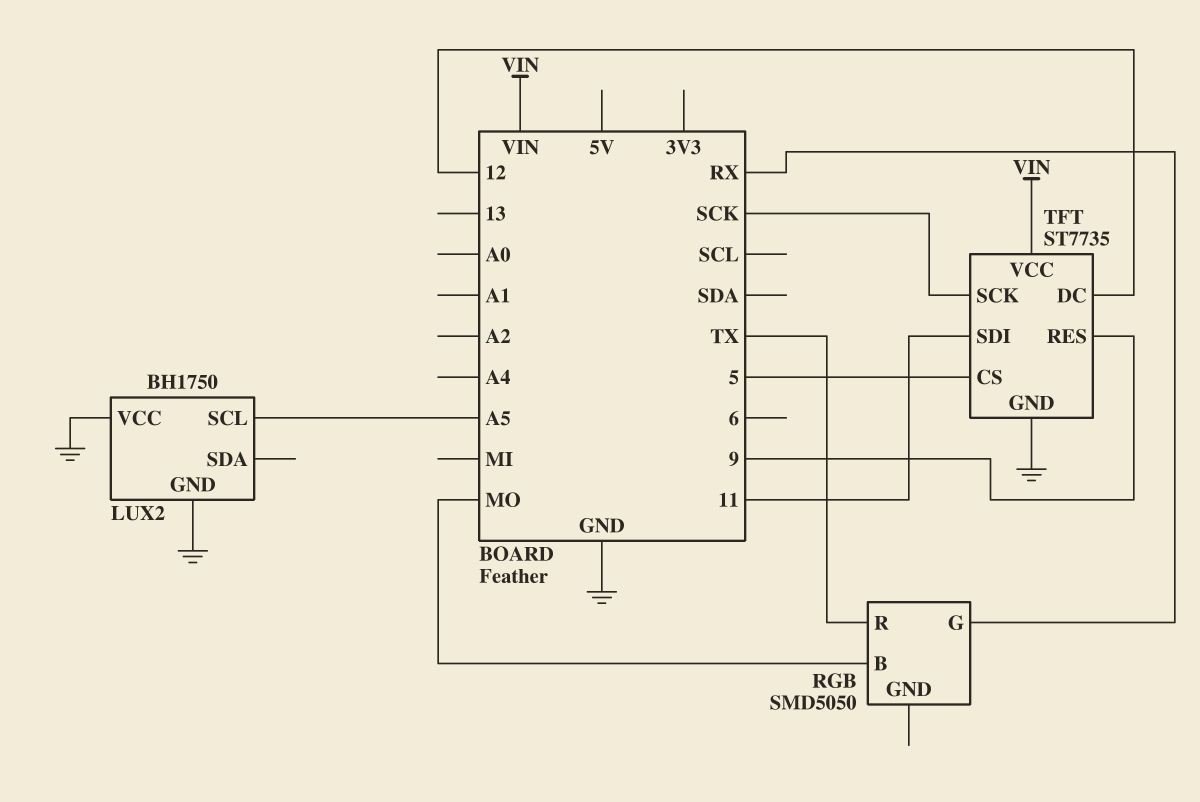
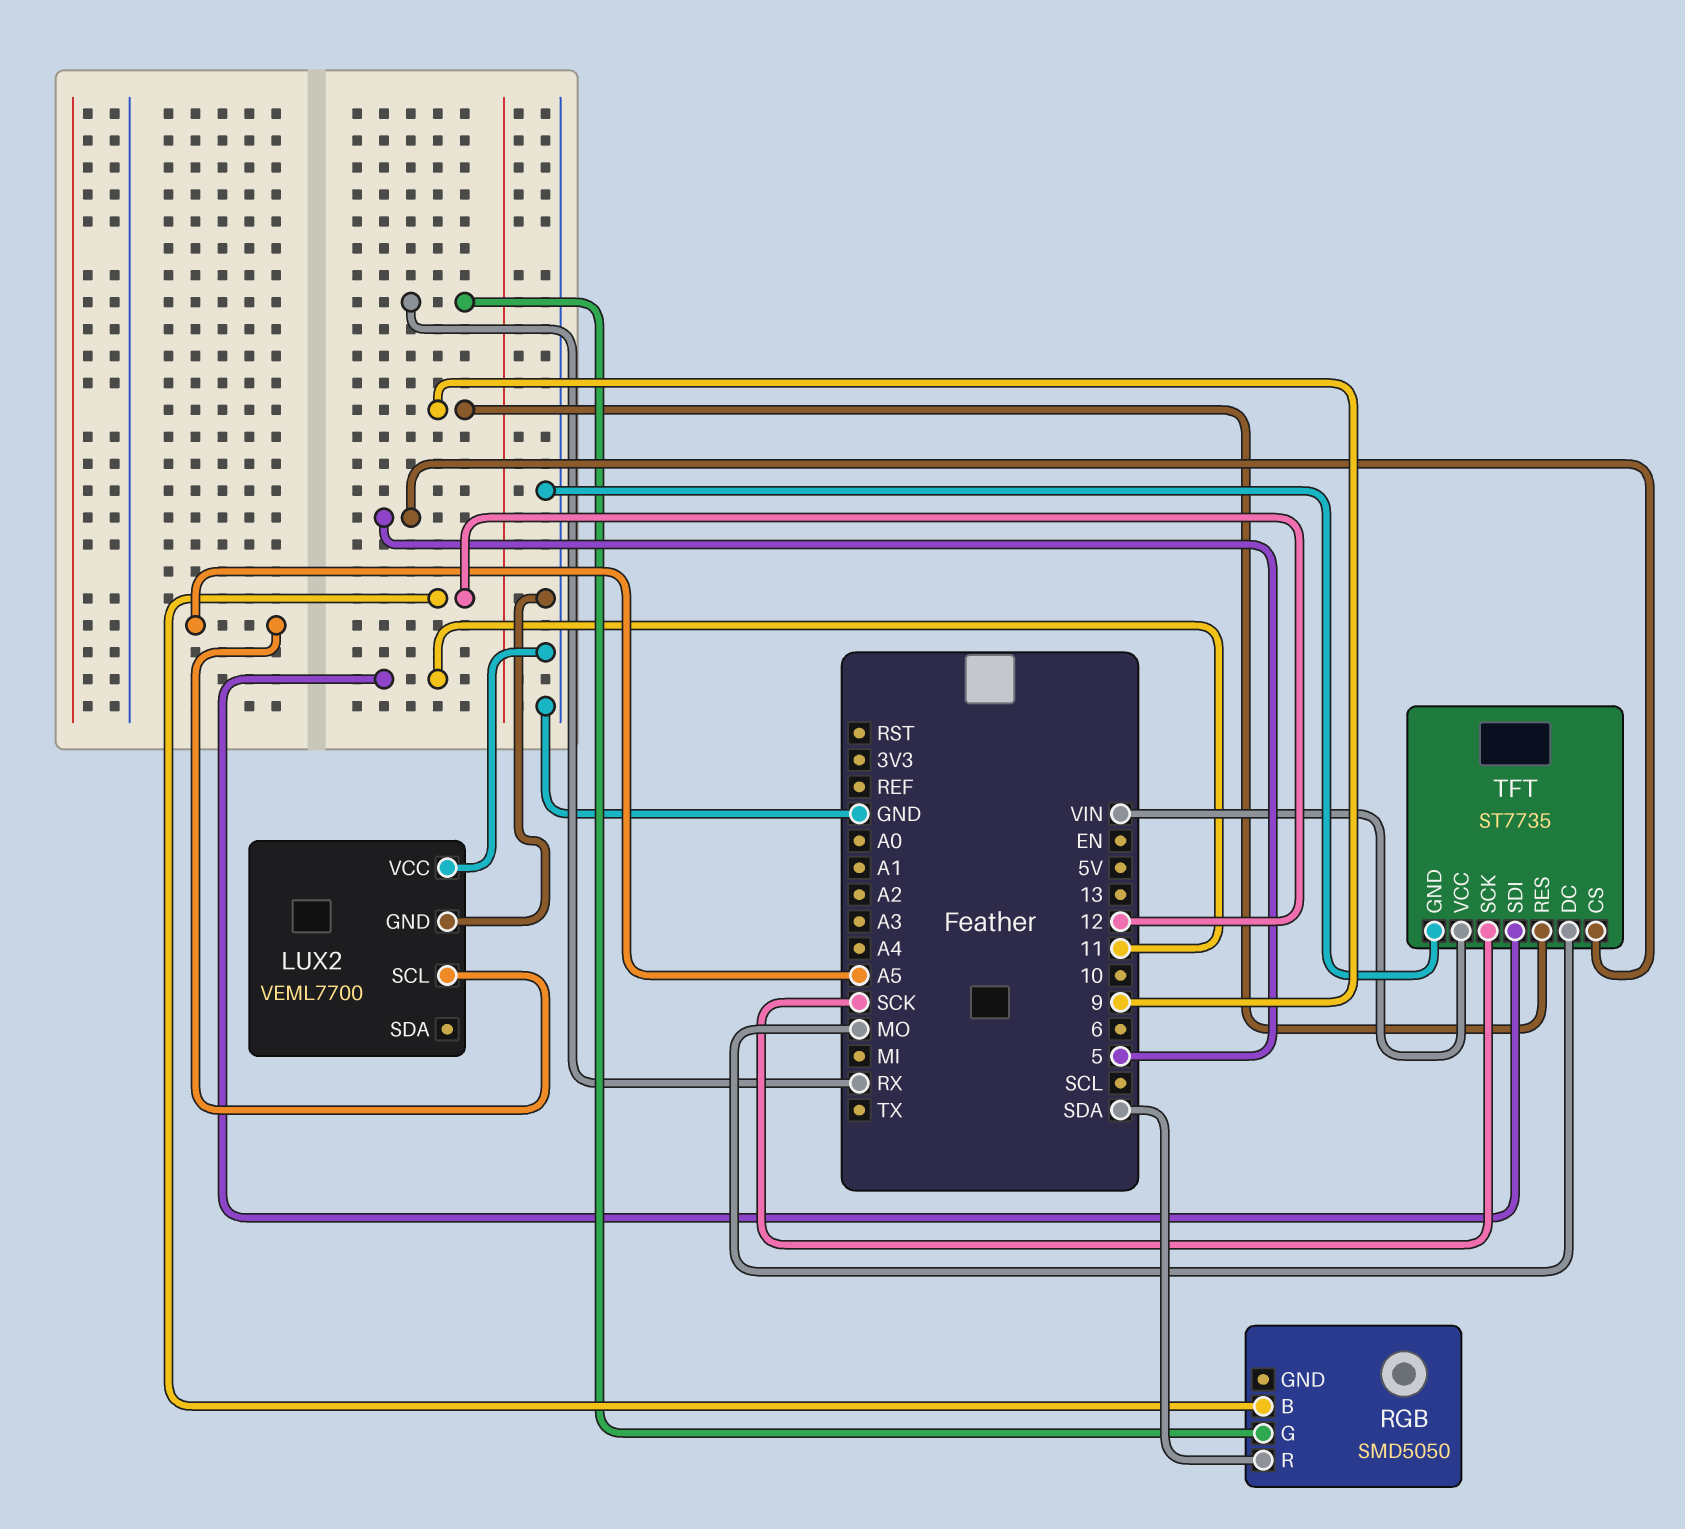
LUX2: BH1750 -> VEML7700
RGB pin B: MO -> 12
RGB pin R: TX -> SDA
TFT pin DC: 12 -> MO

